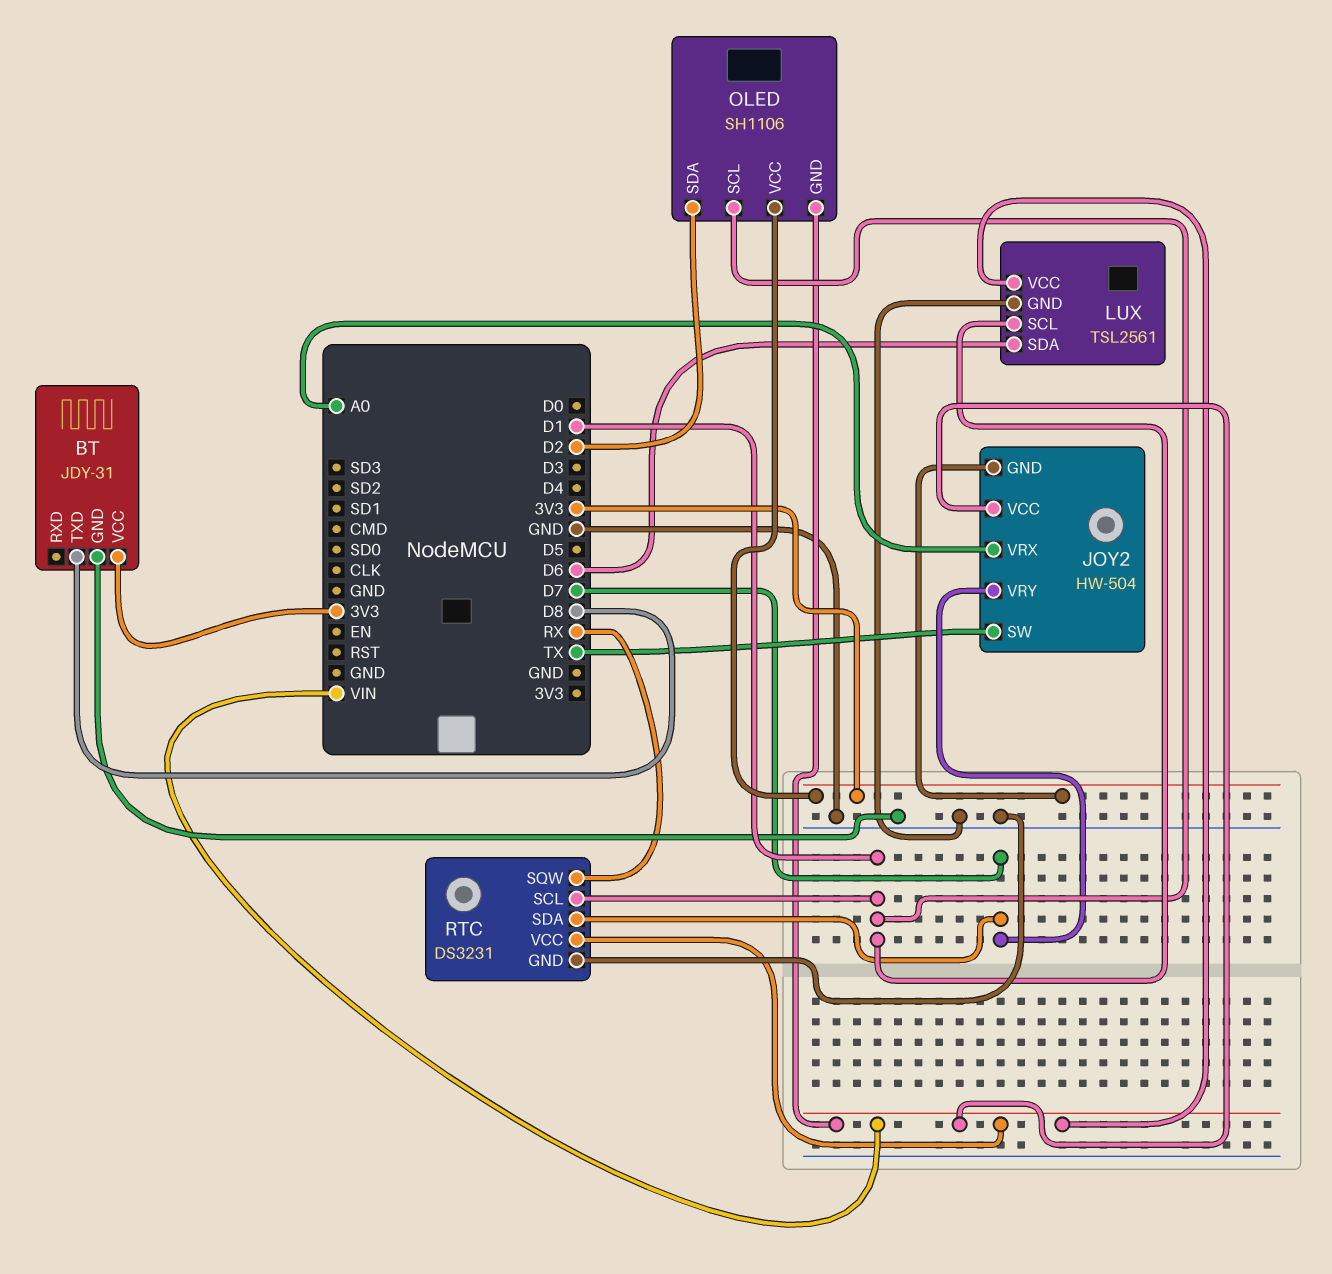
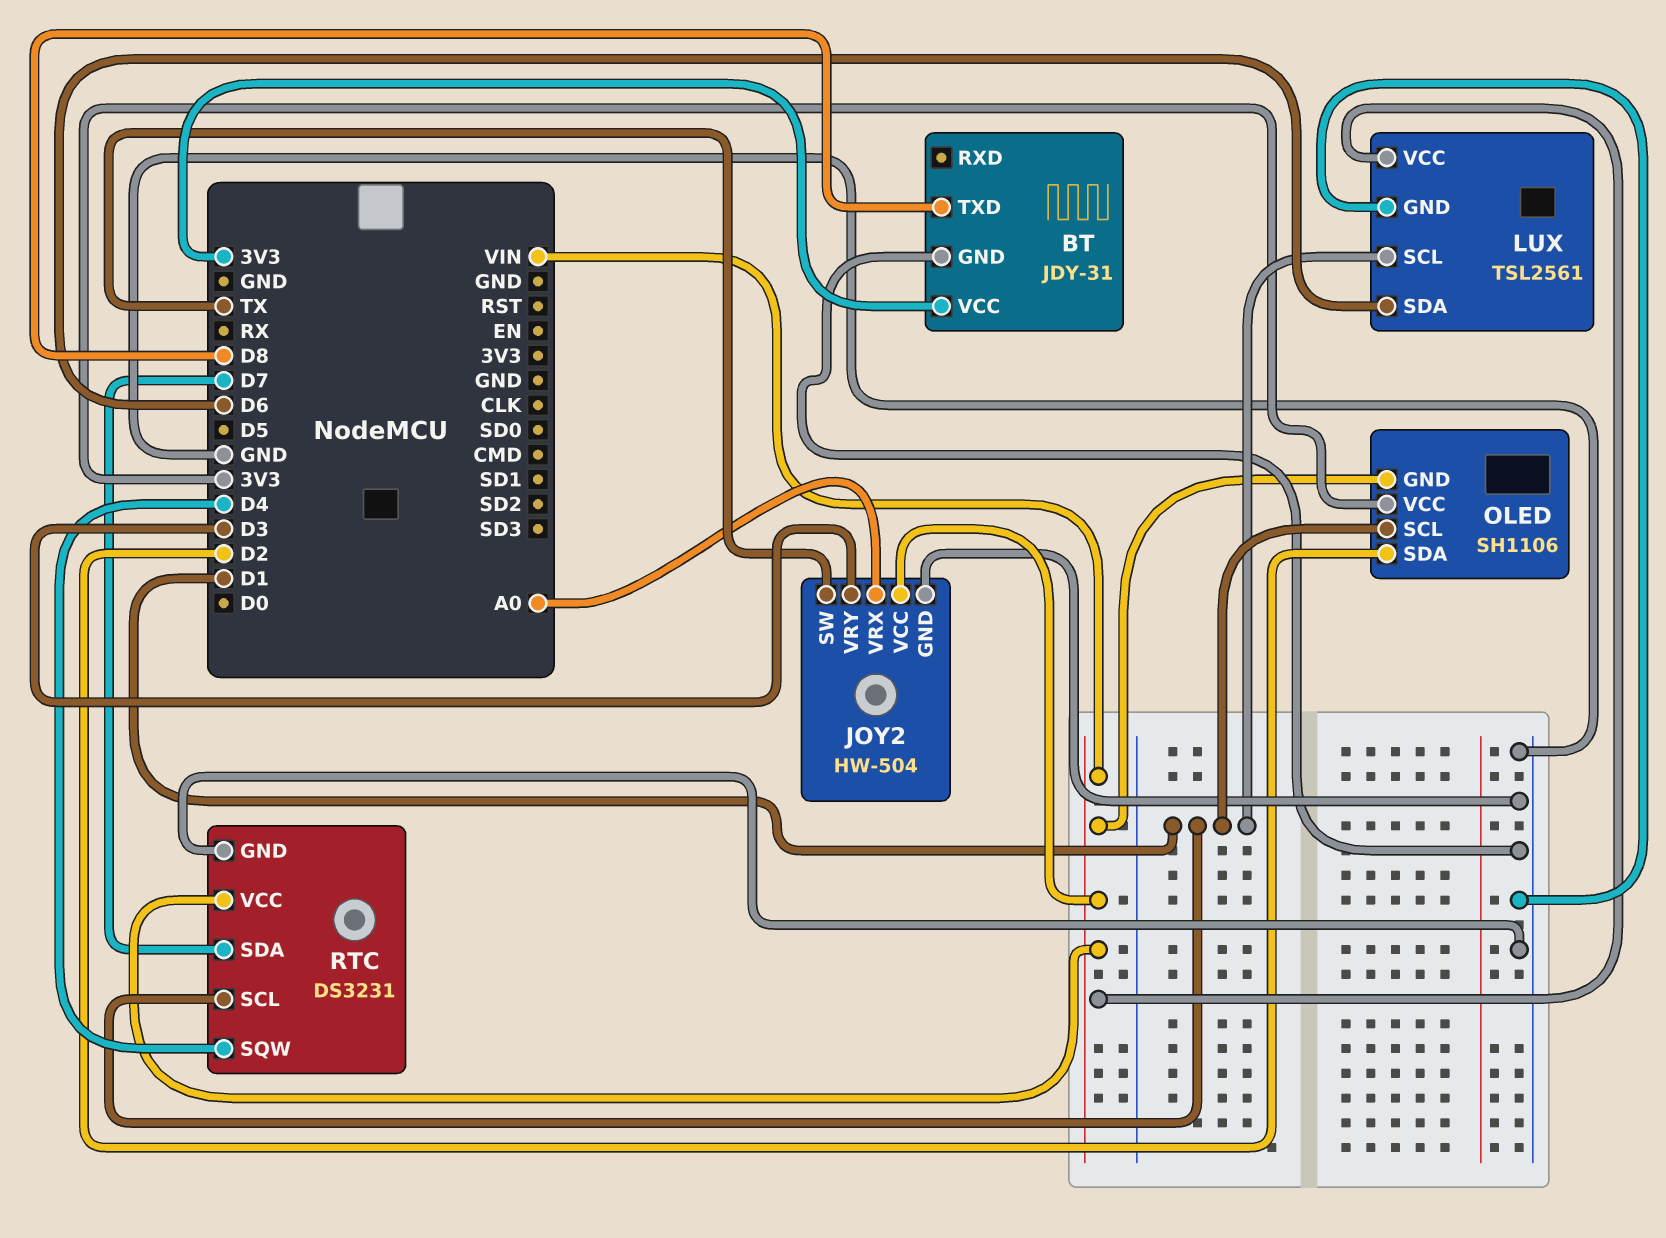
JOY2 pin GND: 3V3 -> GND
JOY2 pin VRY: D7 -> D3
RTC pin SQW: RX -> D4

